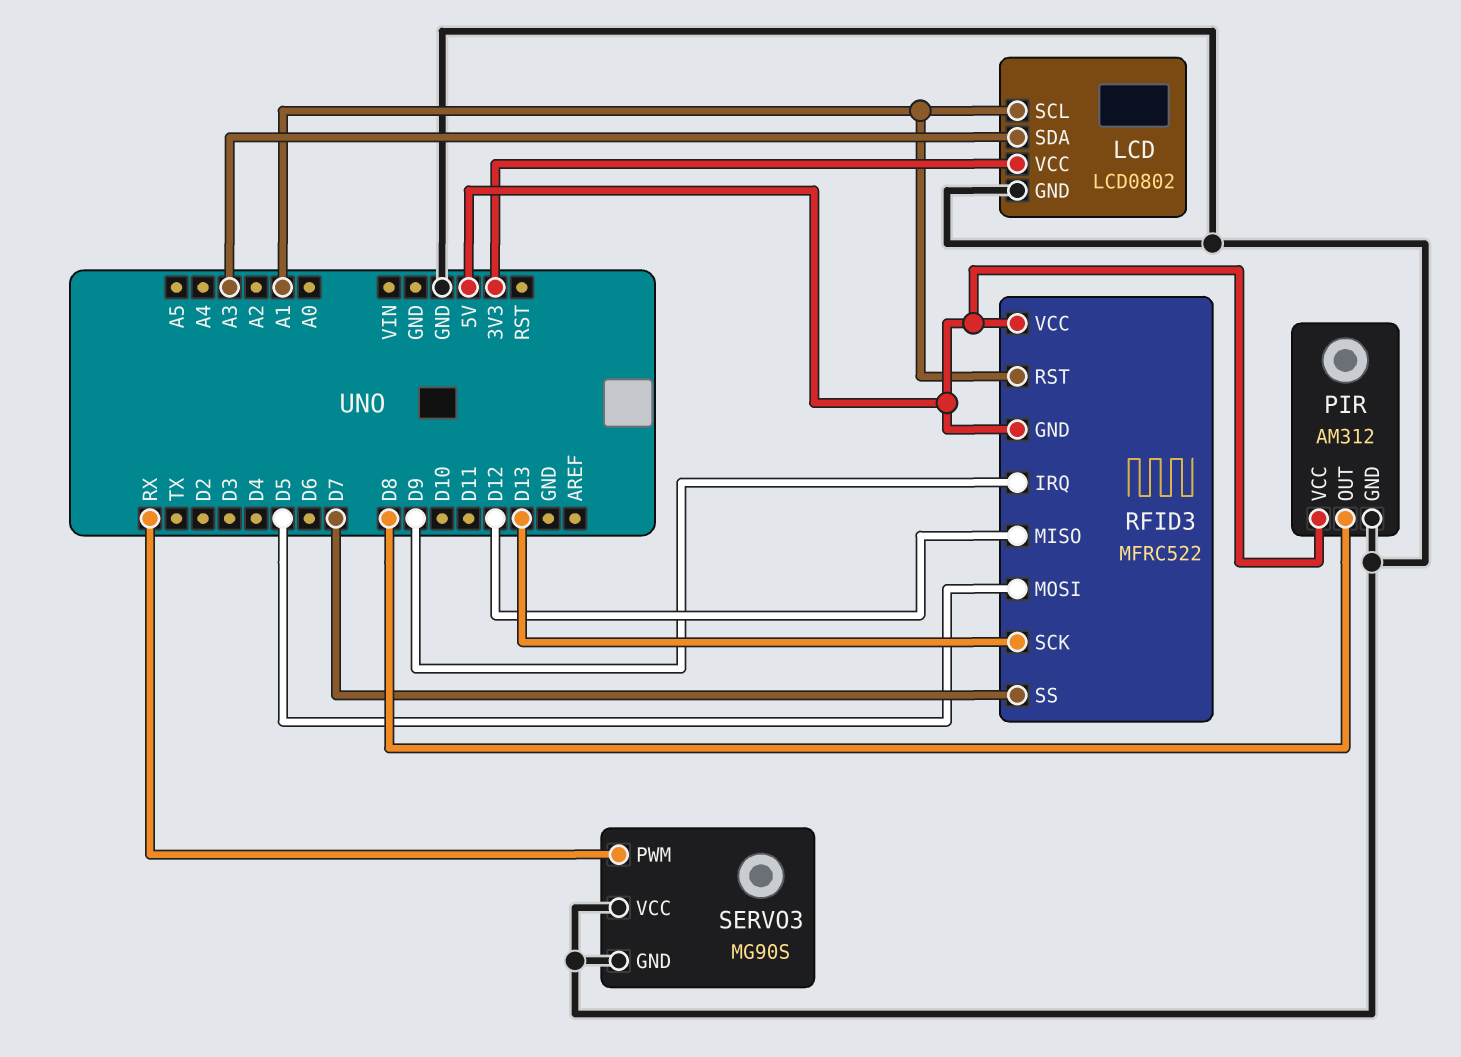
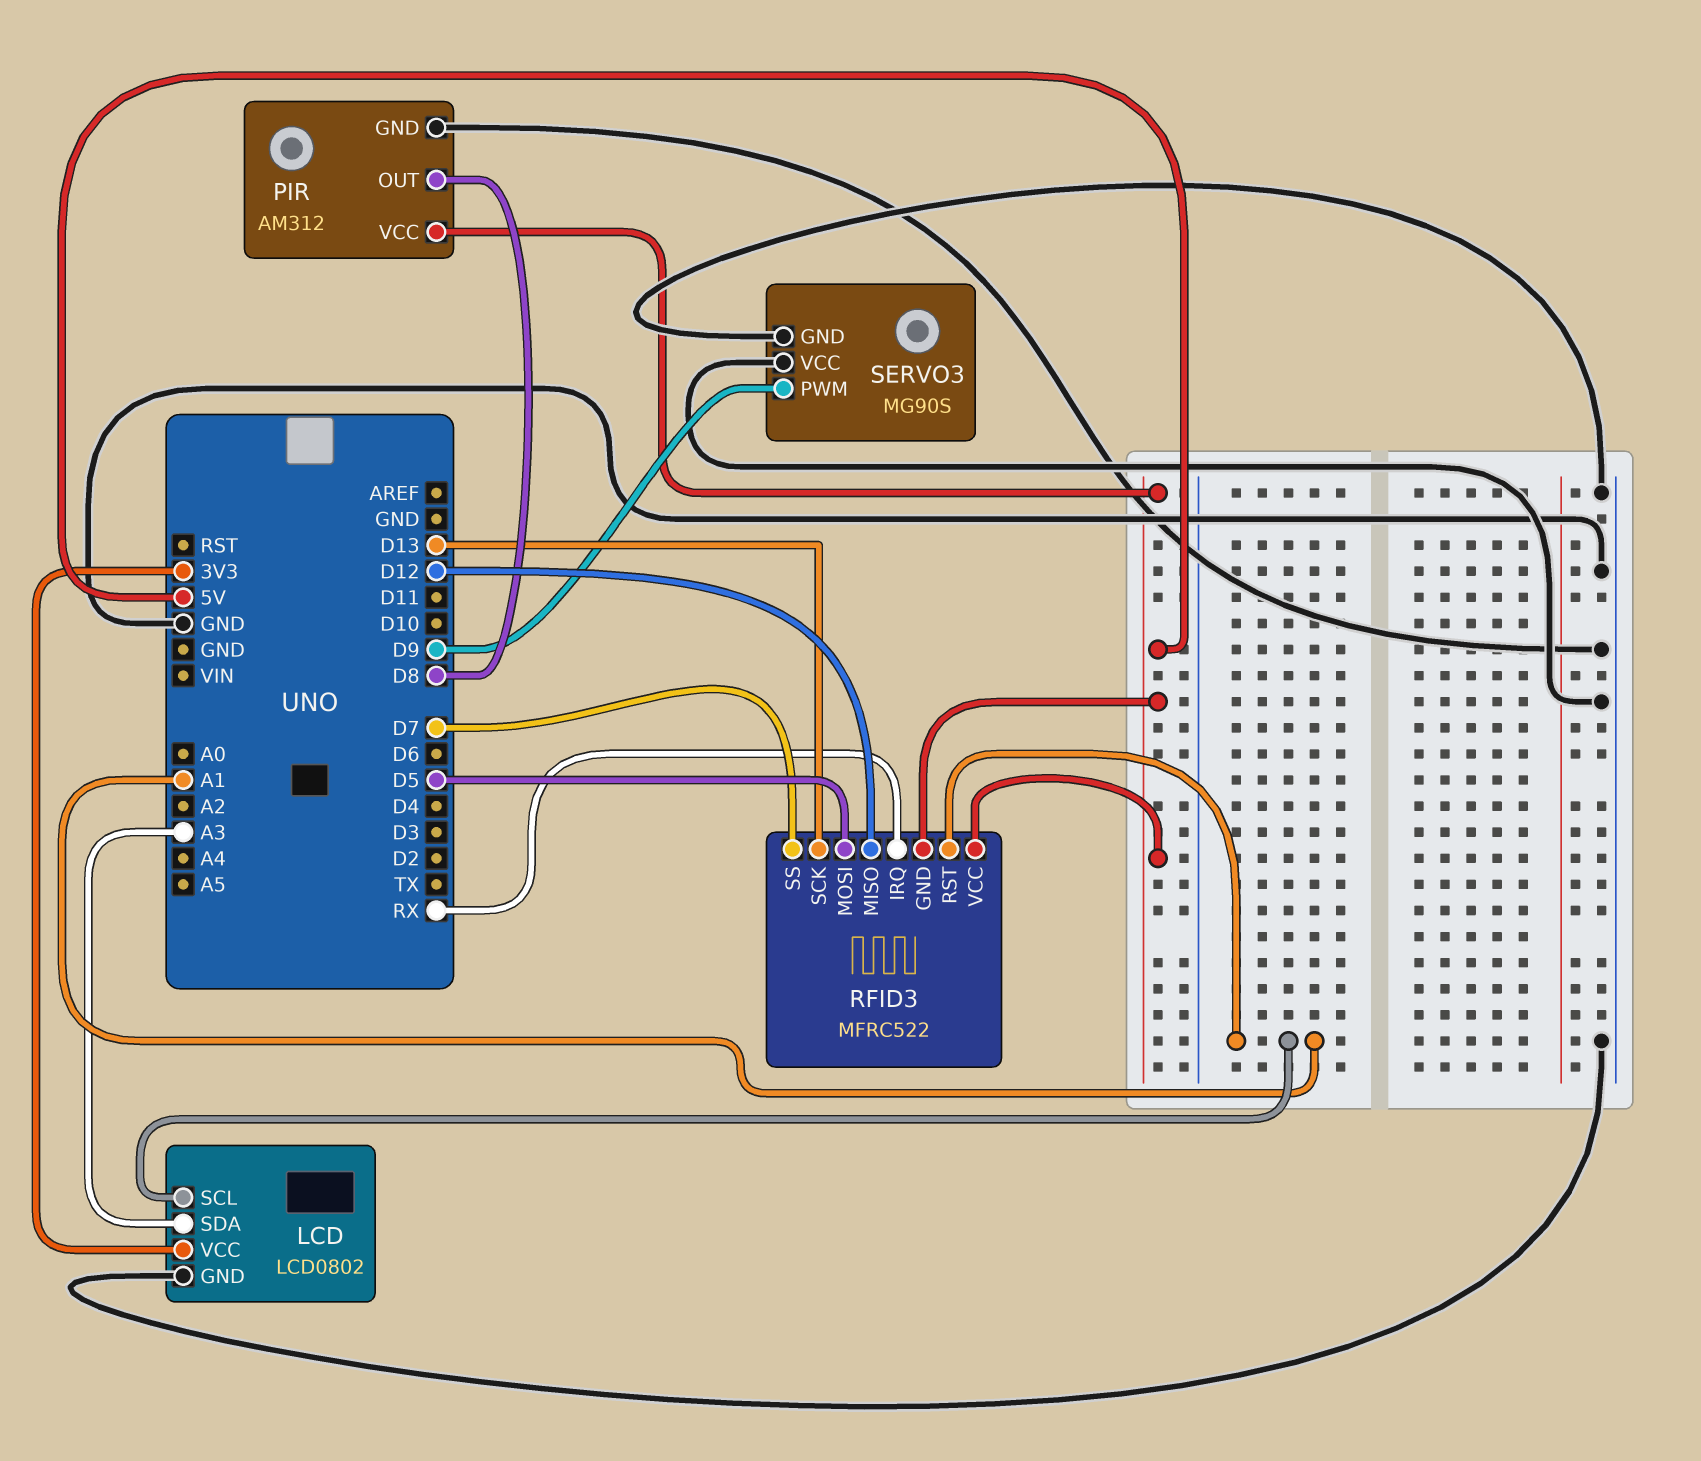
RFID3 pin IRQ: D9 -> RX
SERVO3 pin PWM: RX -> D9

